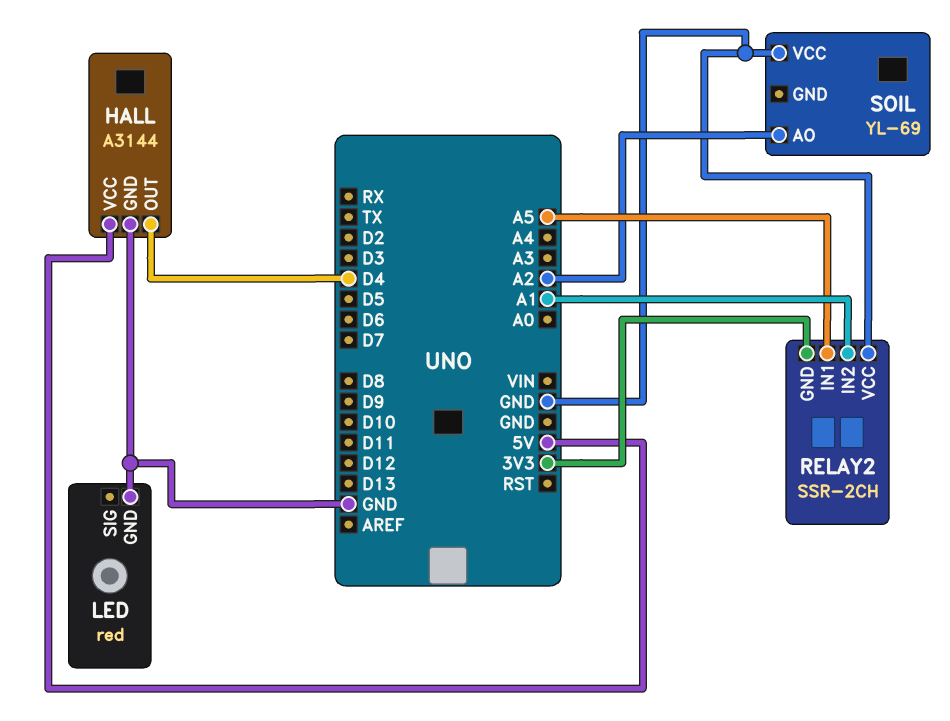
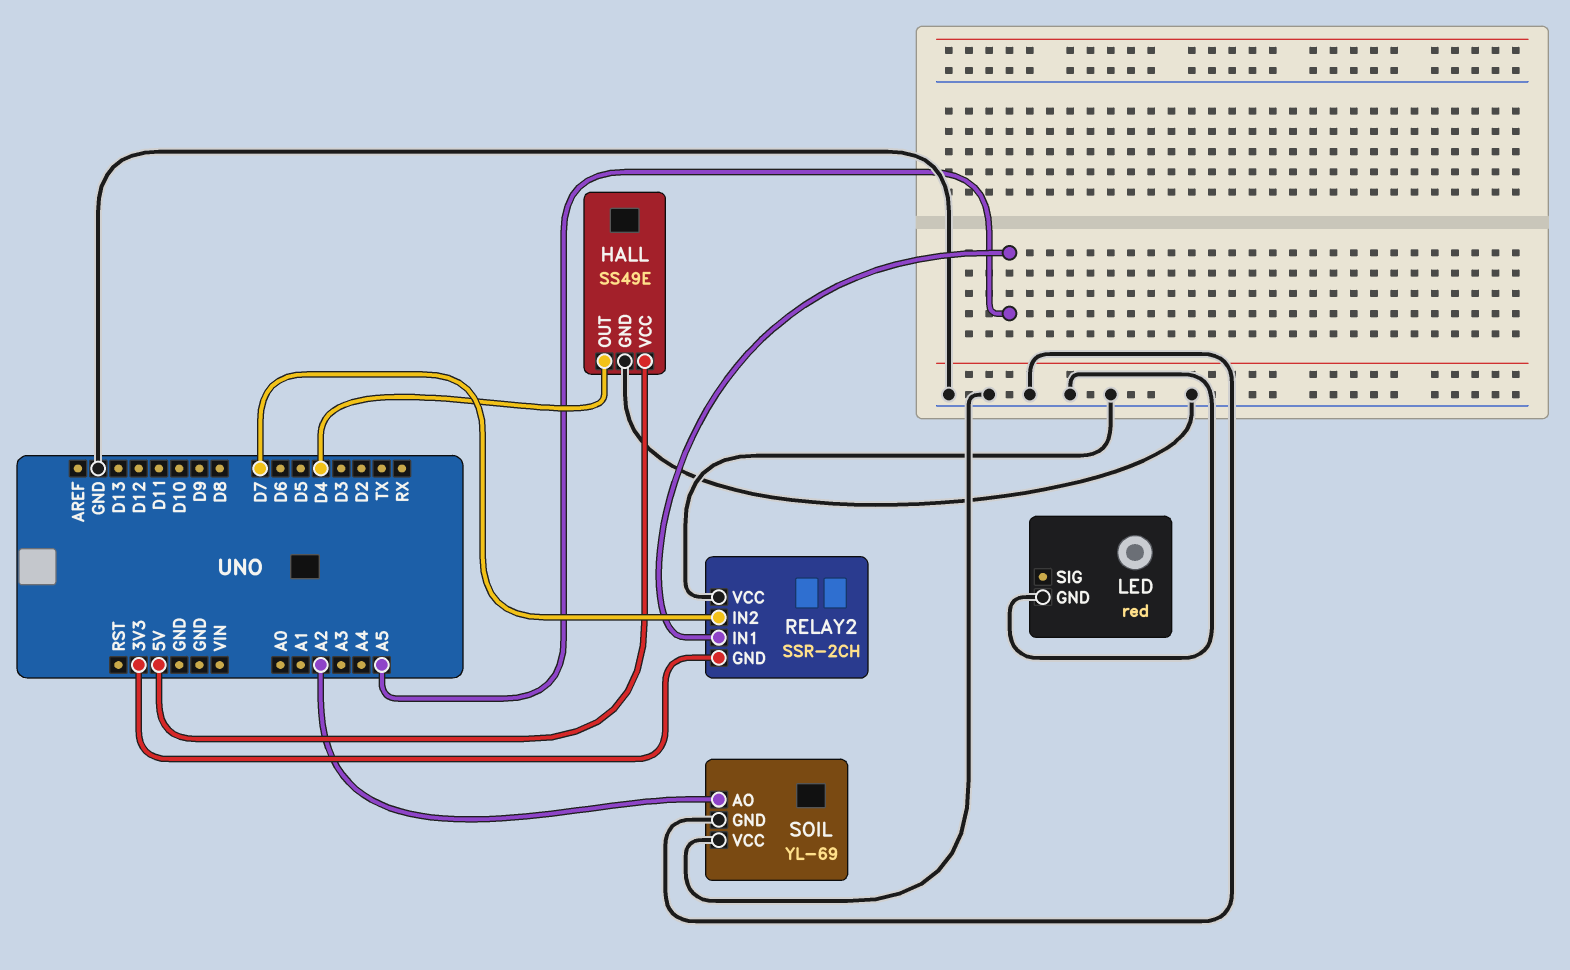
HALL: A3144 -> SS49E
RELAY2 pin IN2: A1 -> D7
SOIL pin GND: none -> GND

